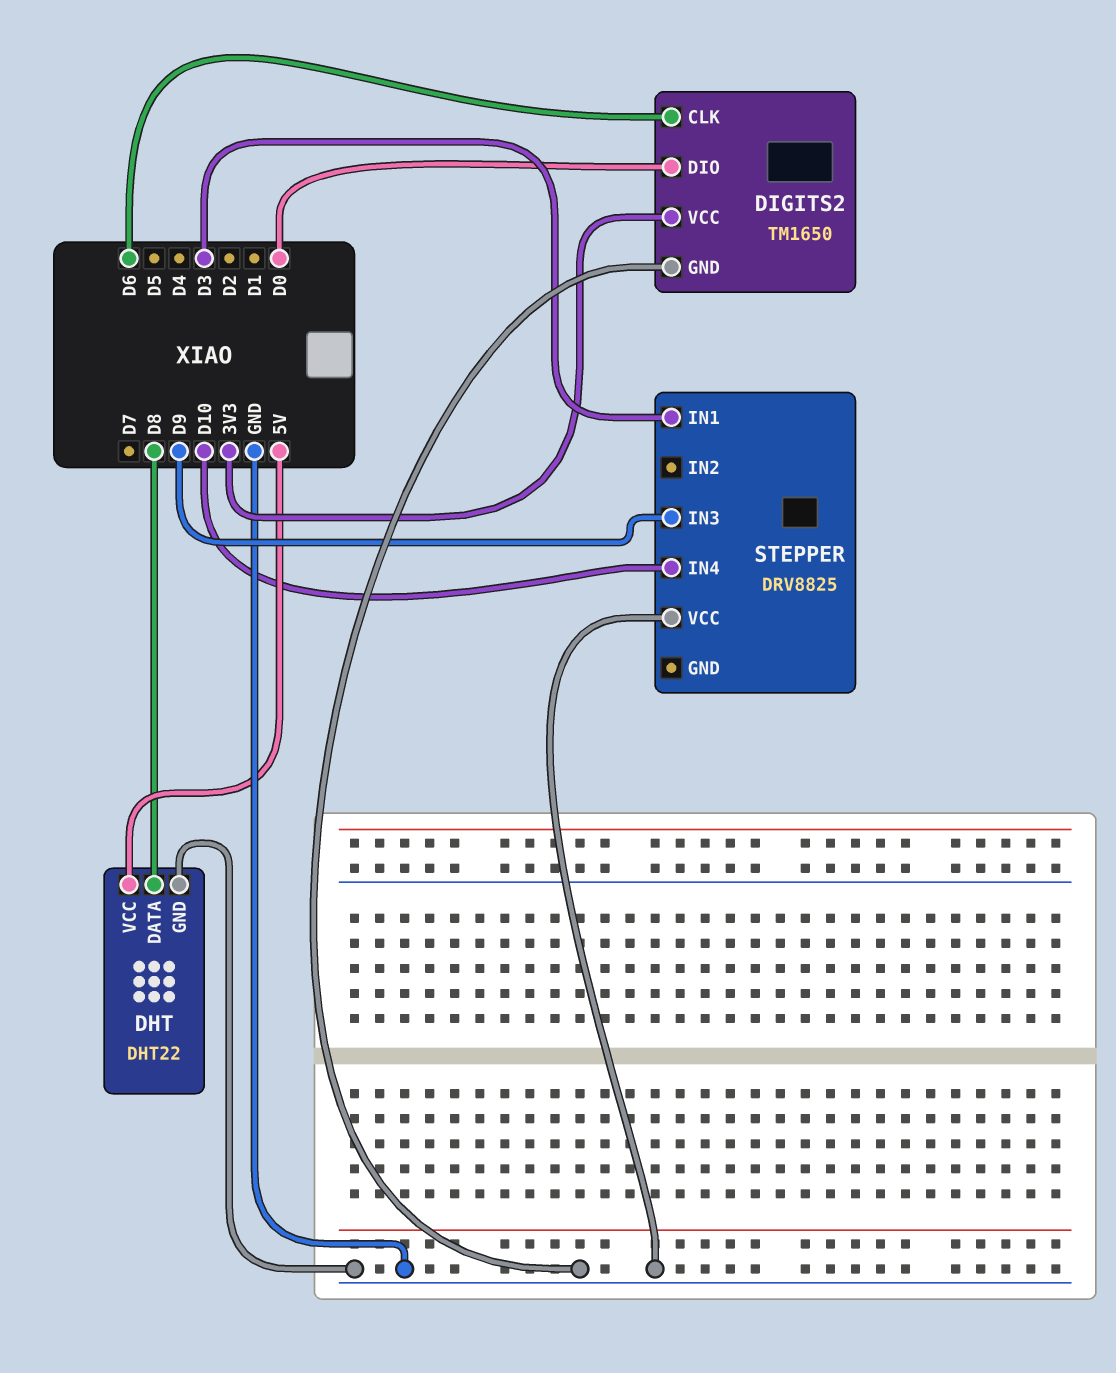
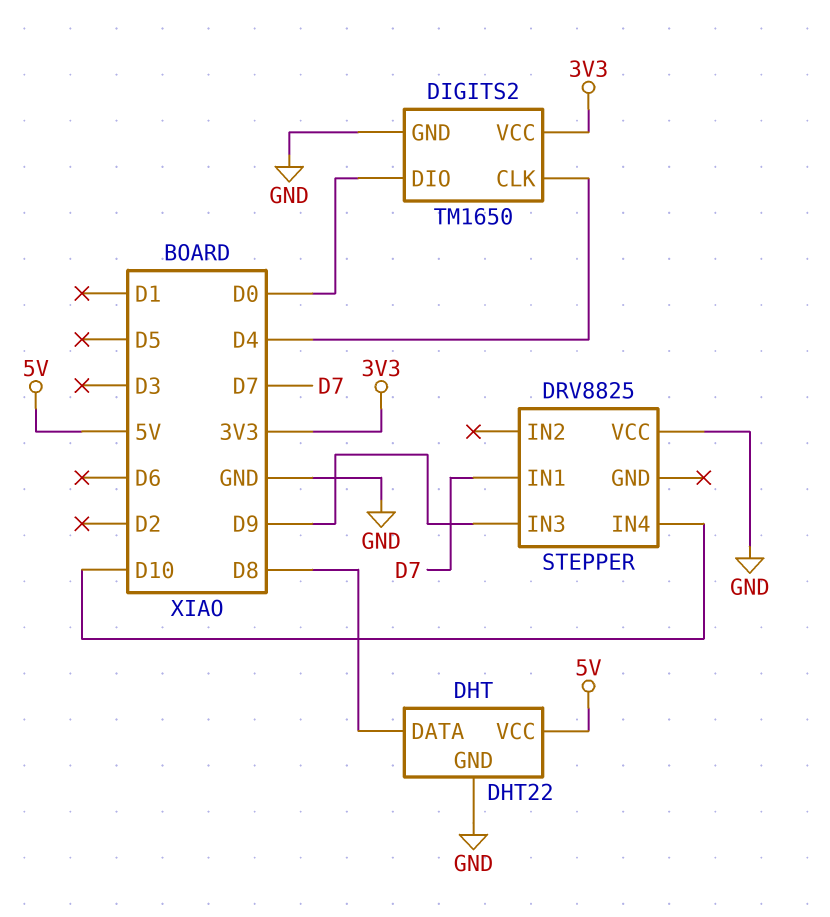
DIGITS2 pin CLK: D6 -> D4
STEPPER pin IN1: D3 -> D7

